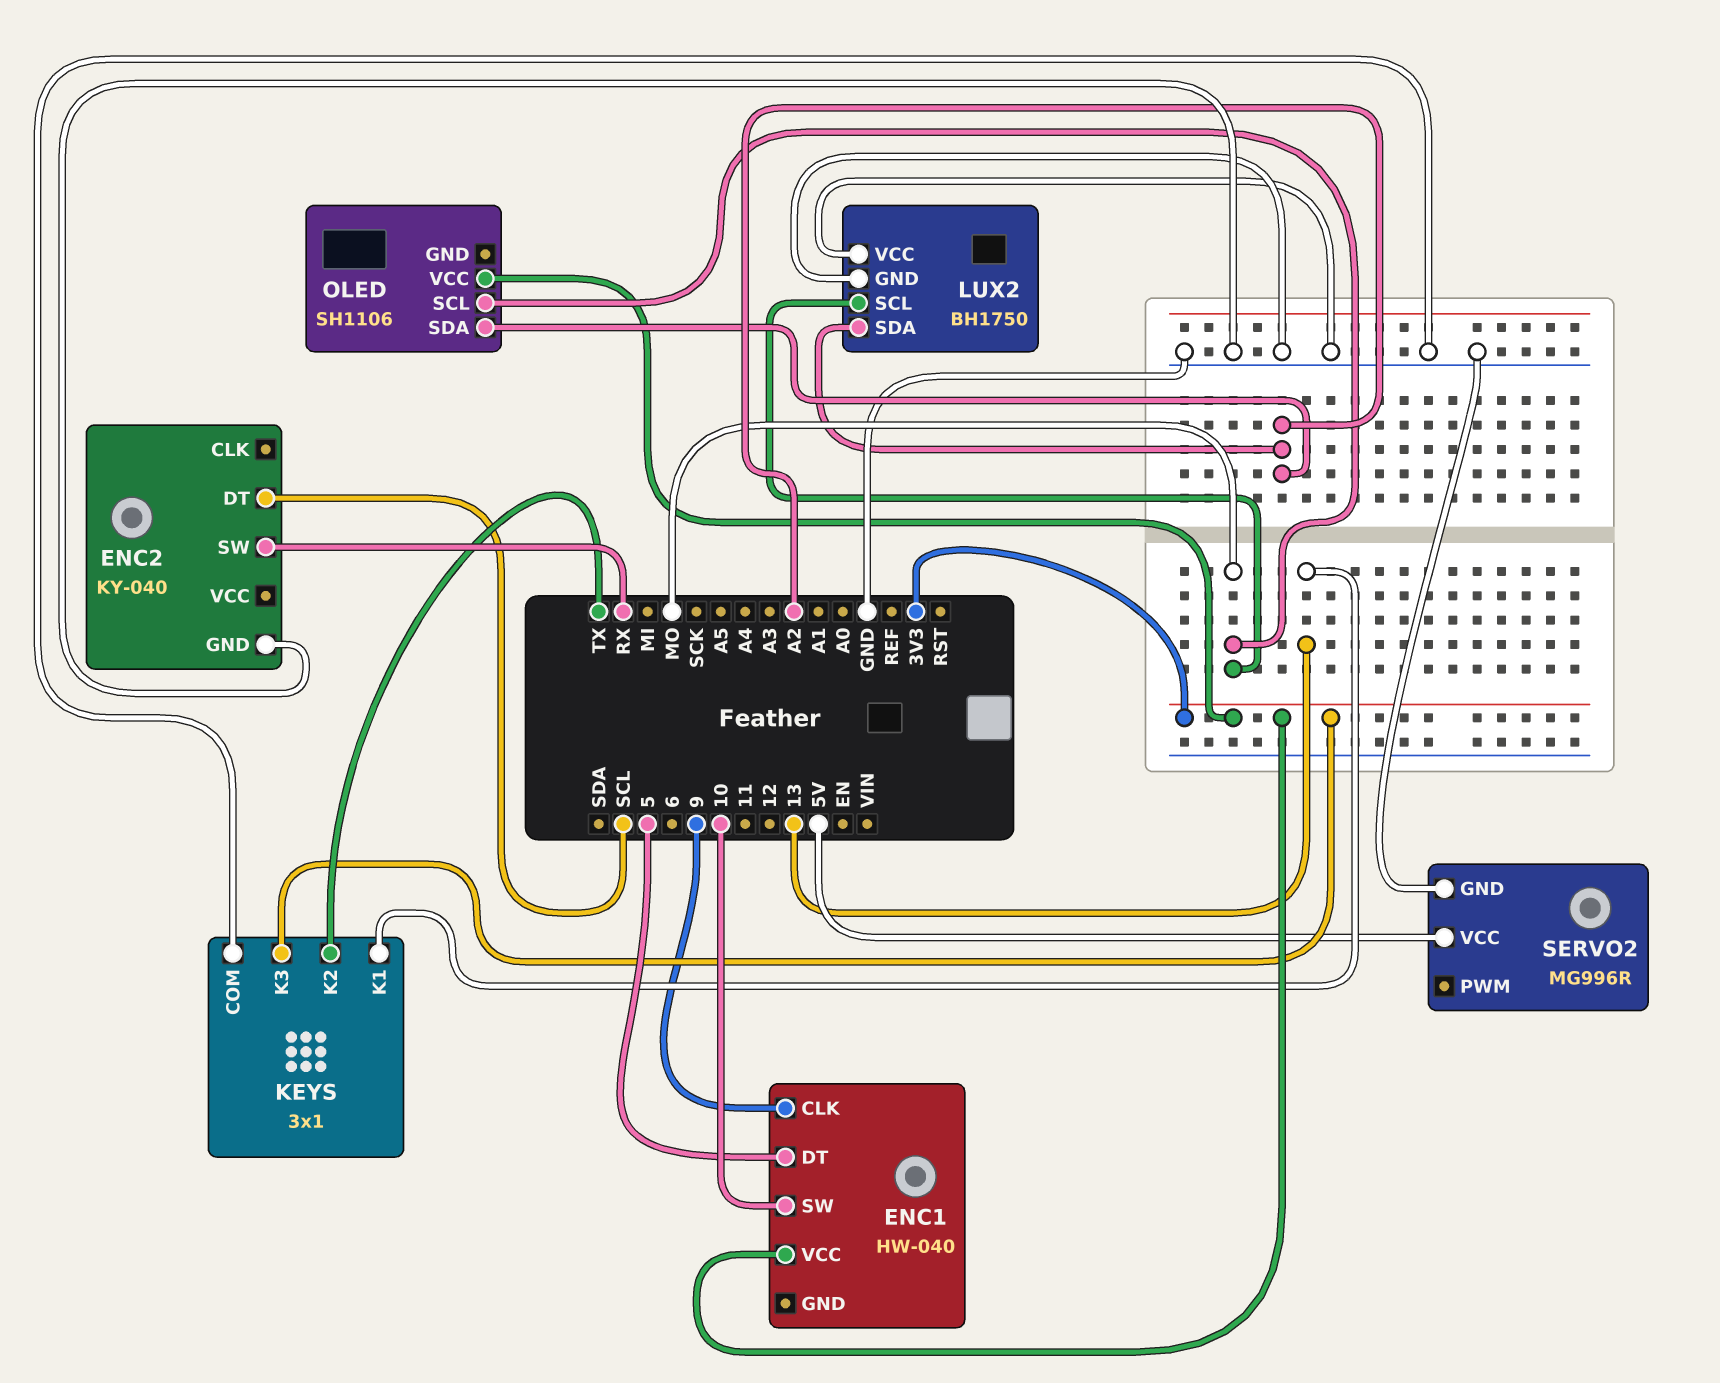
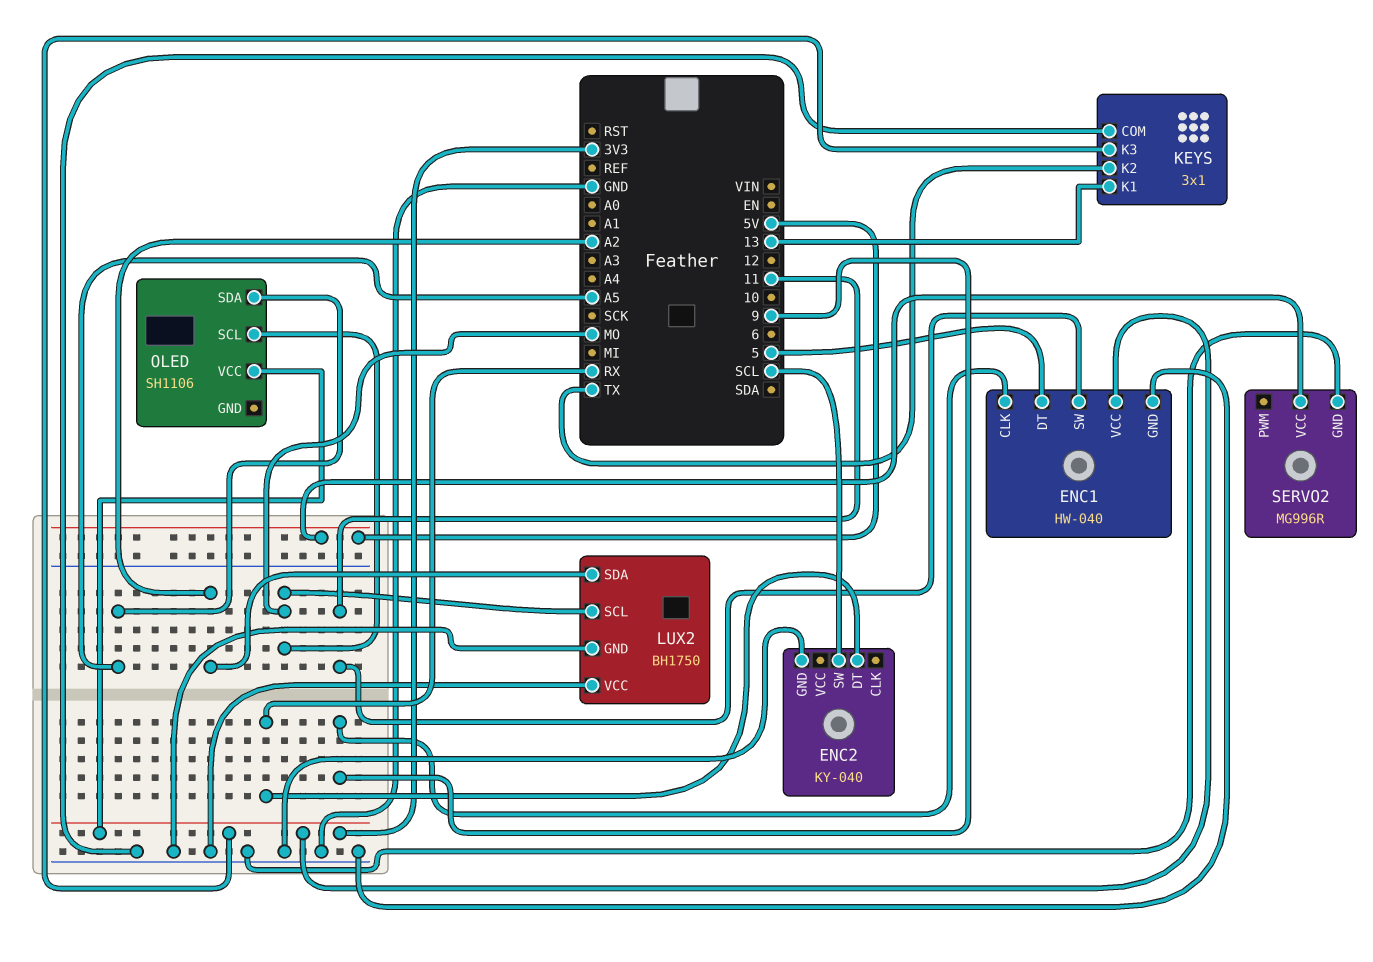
ENC1 pin GND: none -> GND
ENC1 pin SW: 10 -> 11
ENC2 pin DT: SCL -> RX
ENC2 pin SW: RX -> SCL
OLED pin SDA: A2 -> A5

